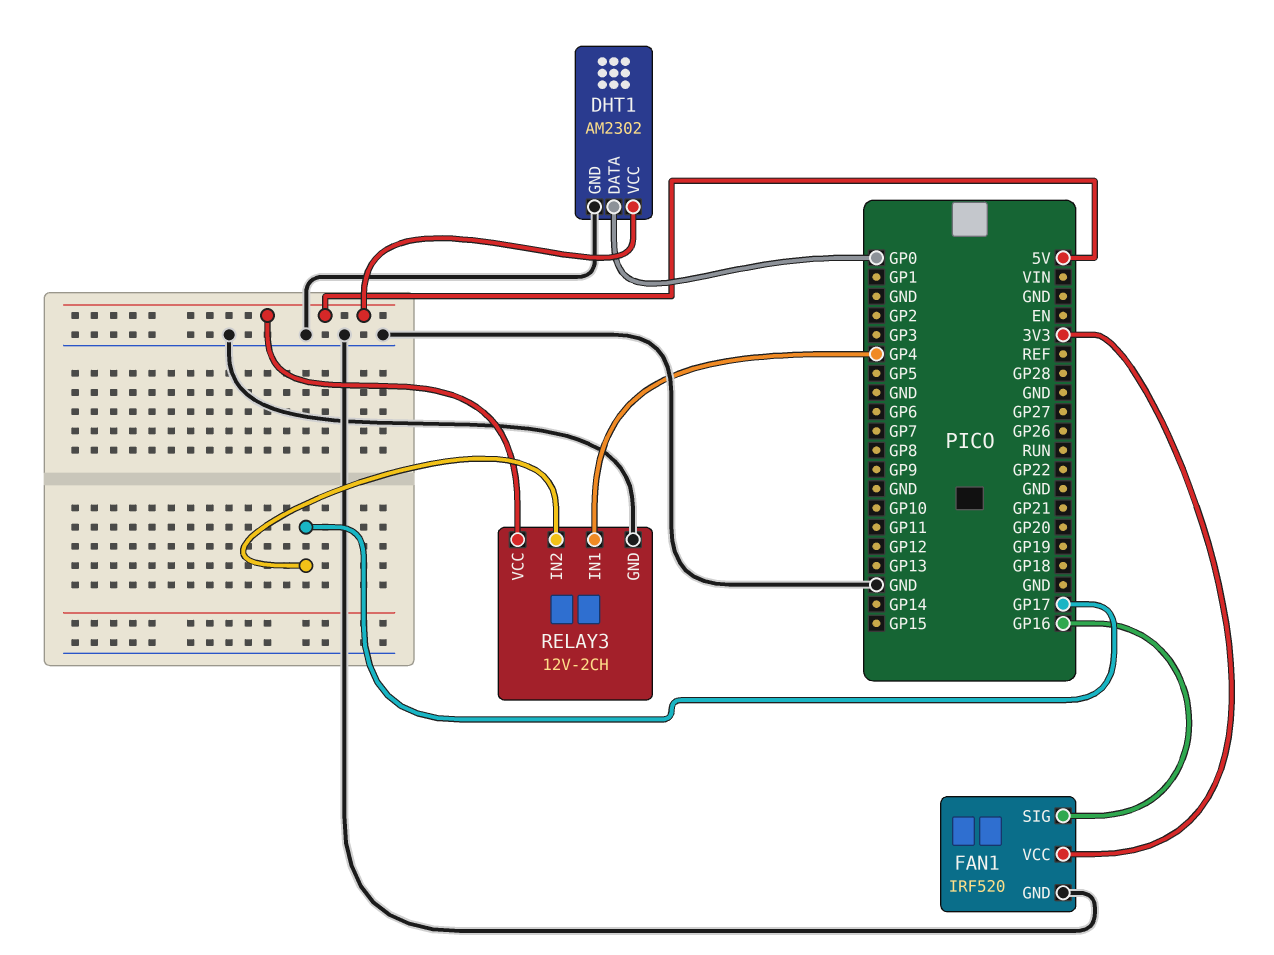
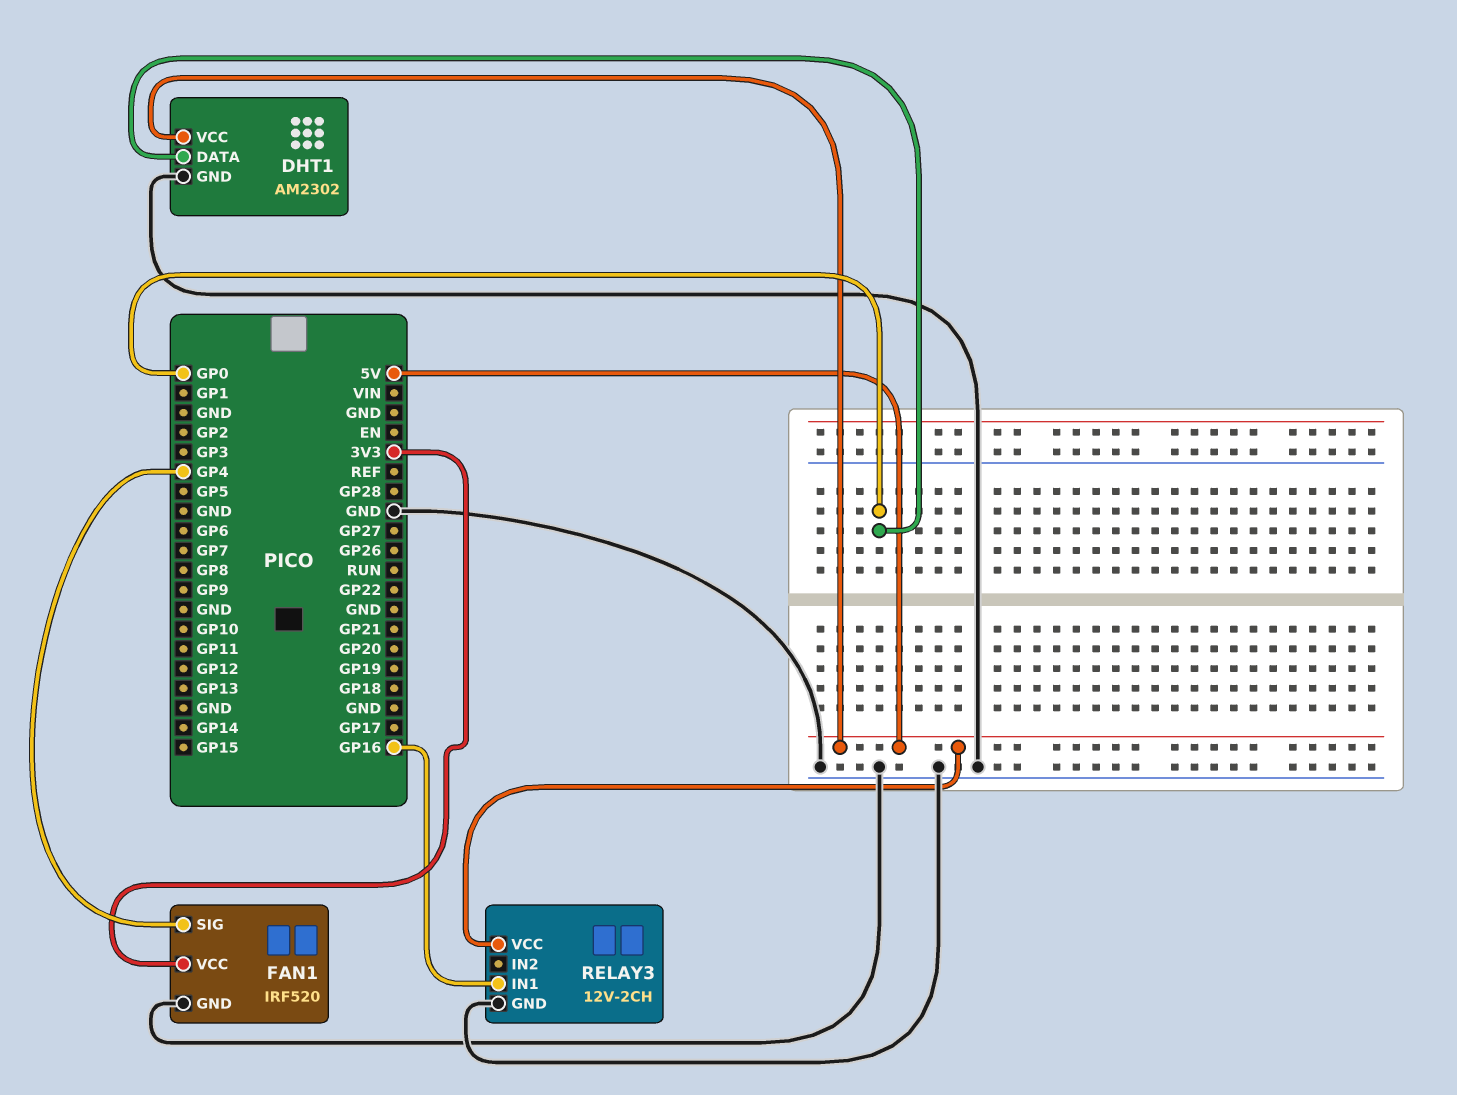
FAN1 pin SIG: GP16 -> GP4
RELAY3 pin IN1: GP4 -> GP16
RELAY3 pin IN2: GP17 -> none

